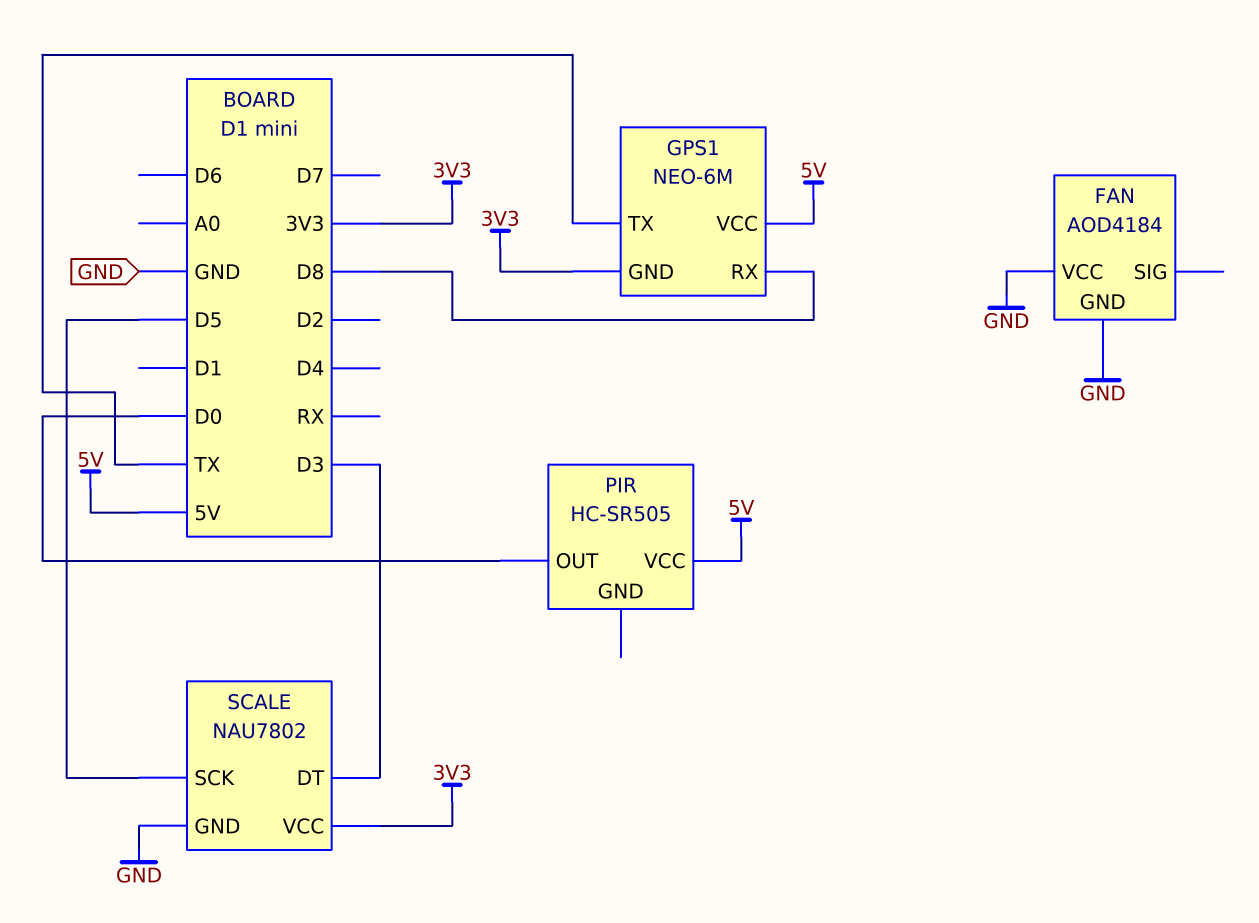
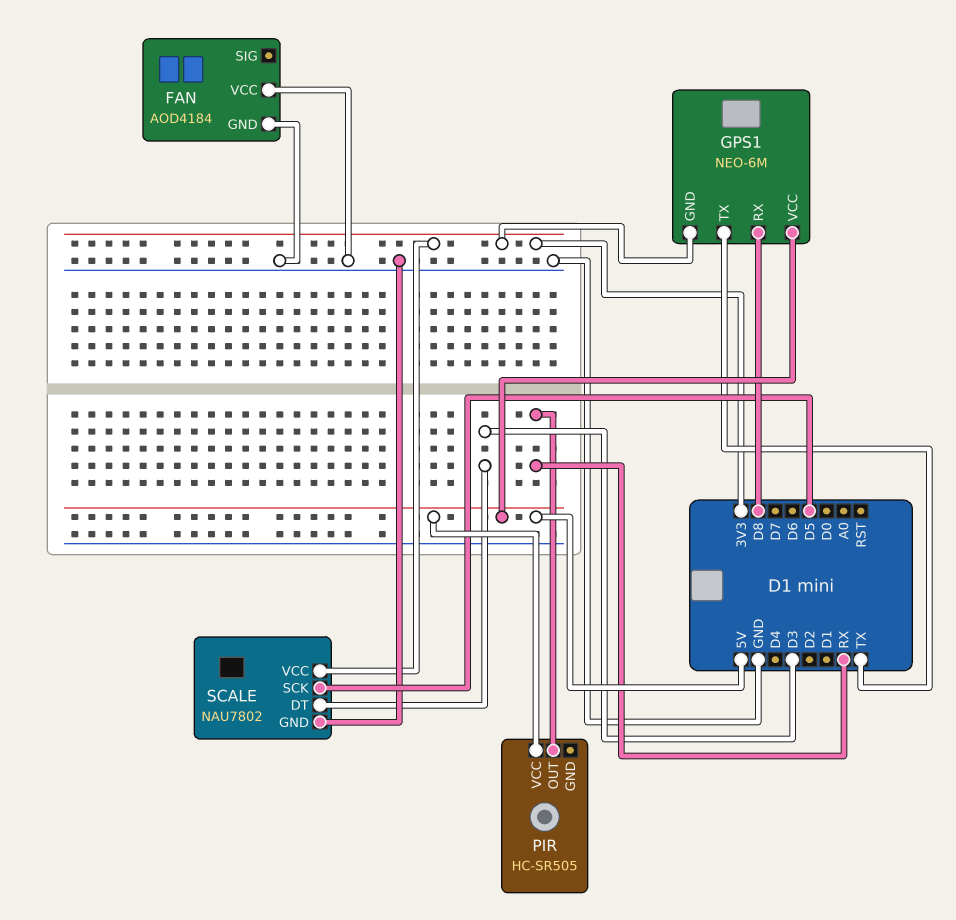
PIR pin OUT: D0 -> RX

